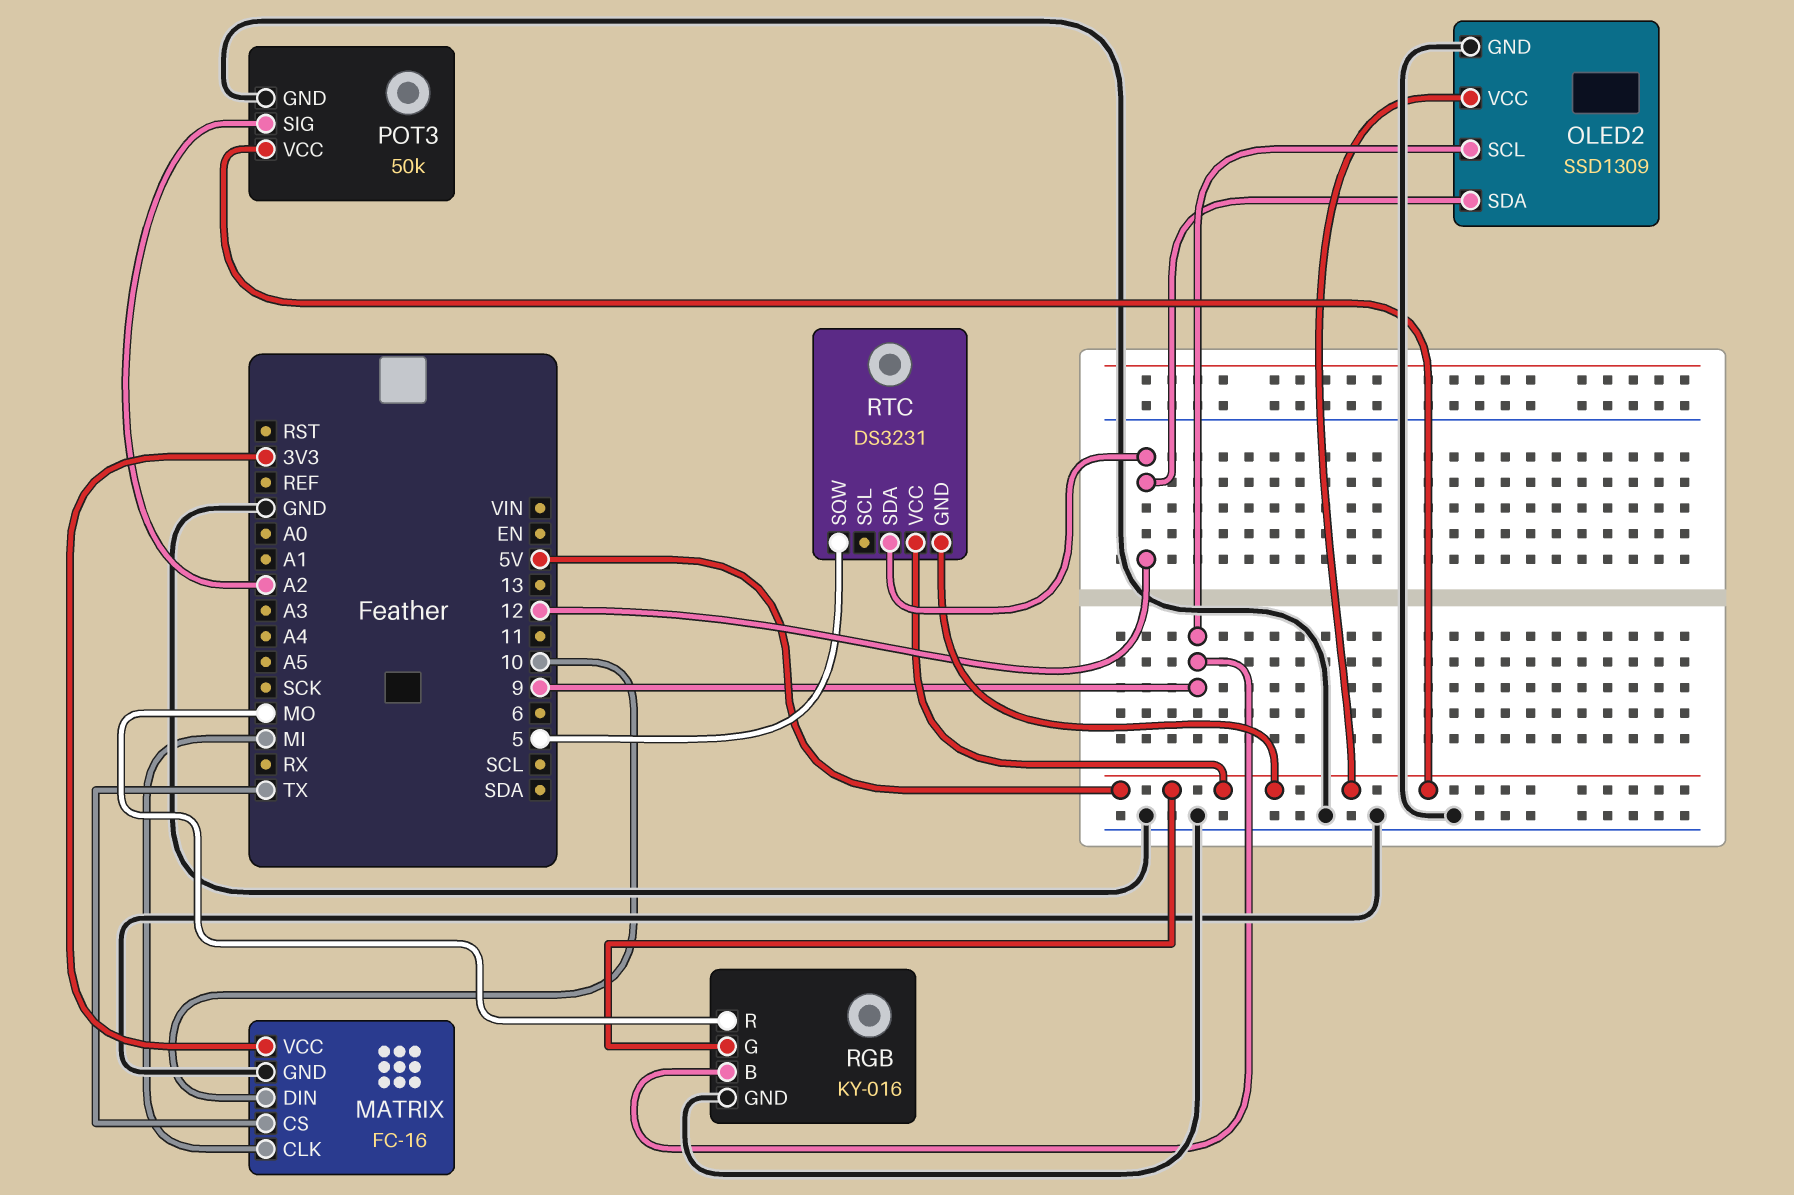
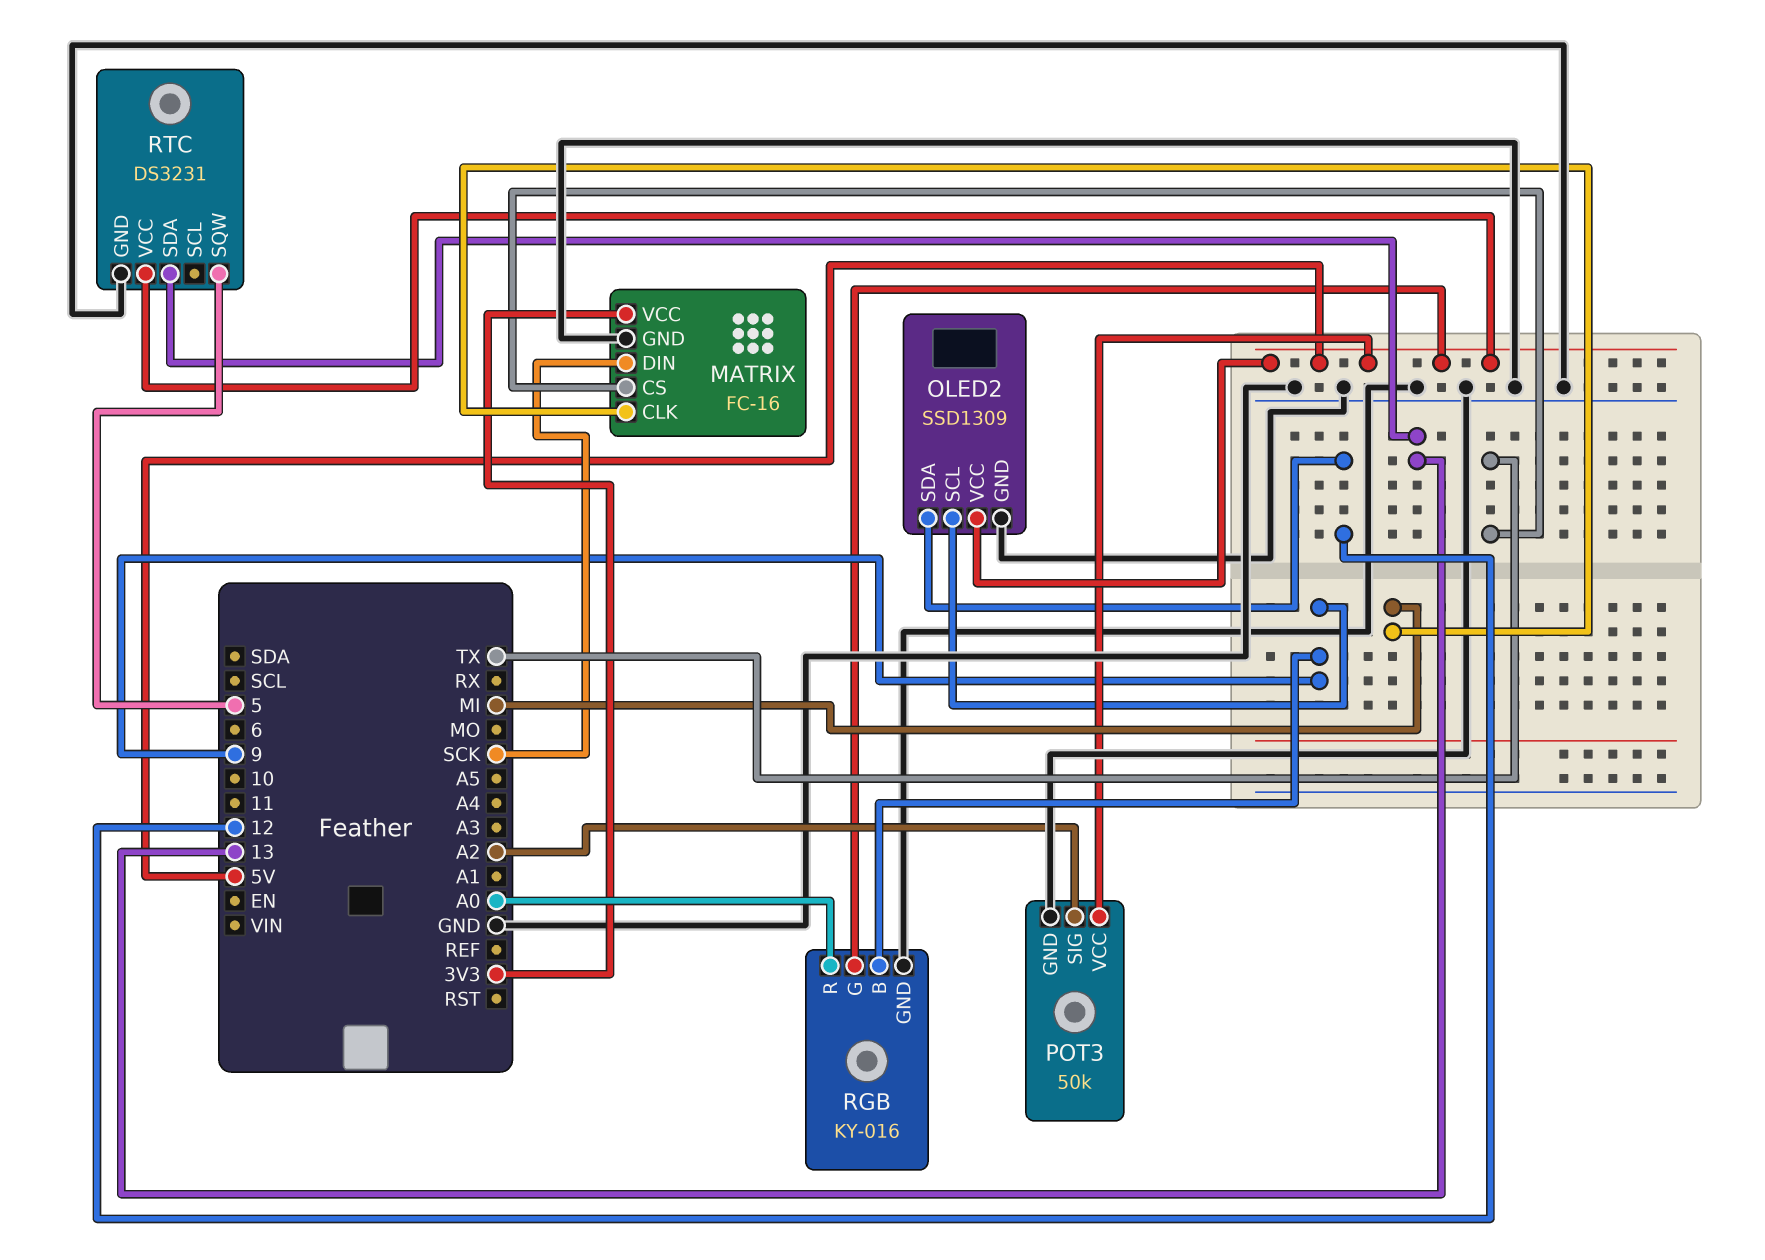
MATRIX pin DIN: 10 -> SCK
RGB pin R: MO -> A0
RTC pin GND: 5V -> GND
RTC pin SDA: 12 -> 13

